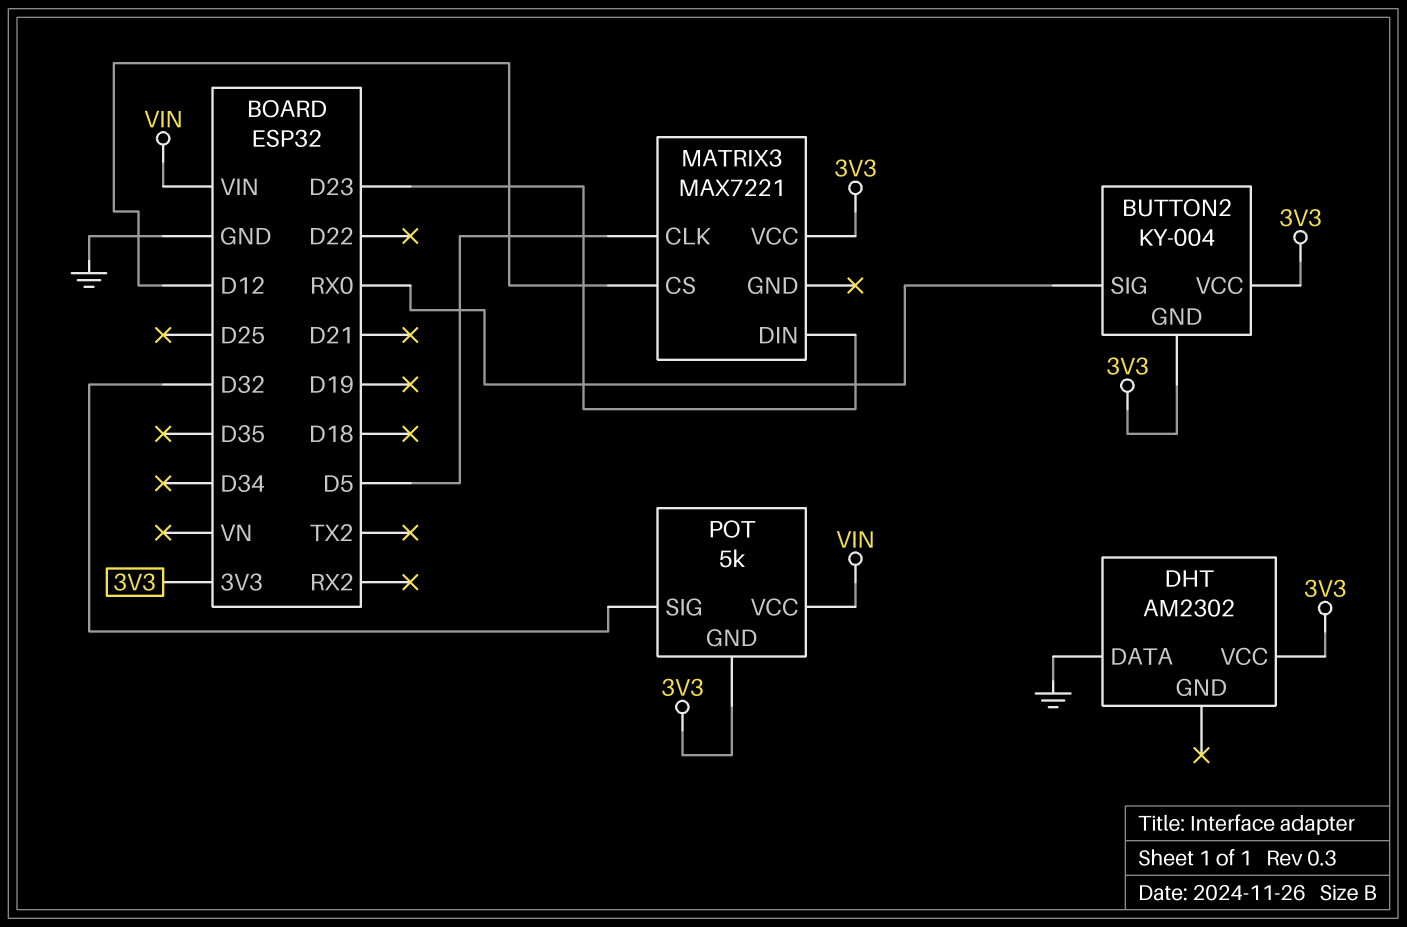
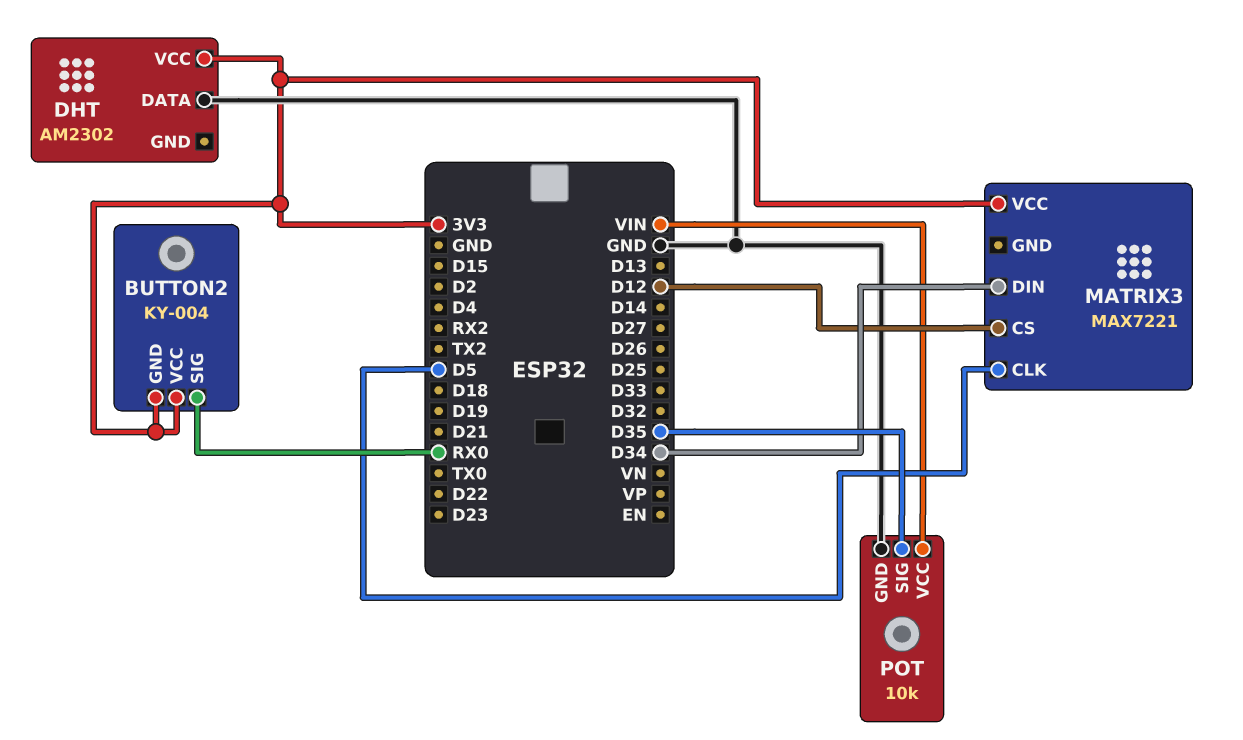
MATRIX3 pin DIN: D23 -> D34
POT: 5k -> 10k
POT pin GND: 3V3 -> GND
POT pin SIG: D32 -> D35

